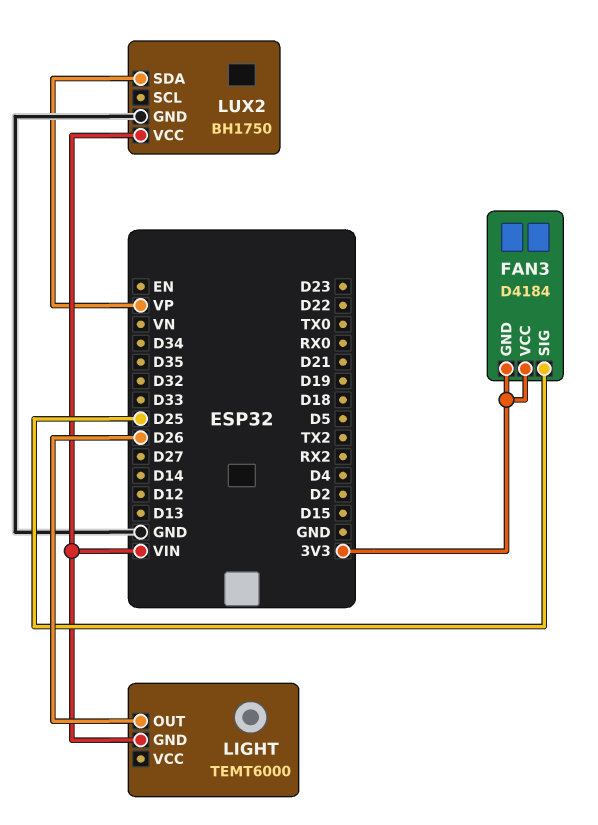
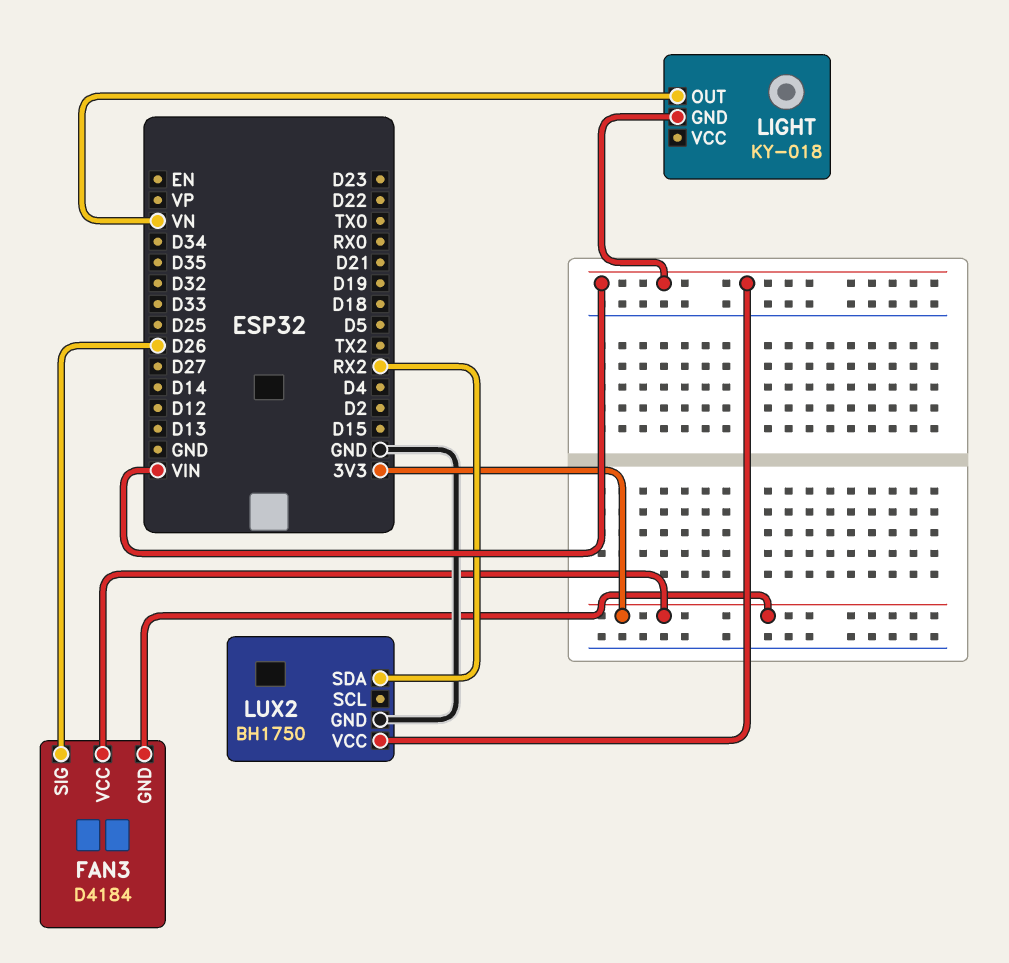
FAN3 pin SIG: D25 -> D26
LIGHT: TEMT6000 -> KY-018
LIGHT pin OUT: D26 -> VN
LUX2 pin SDA: VP -> RX2

